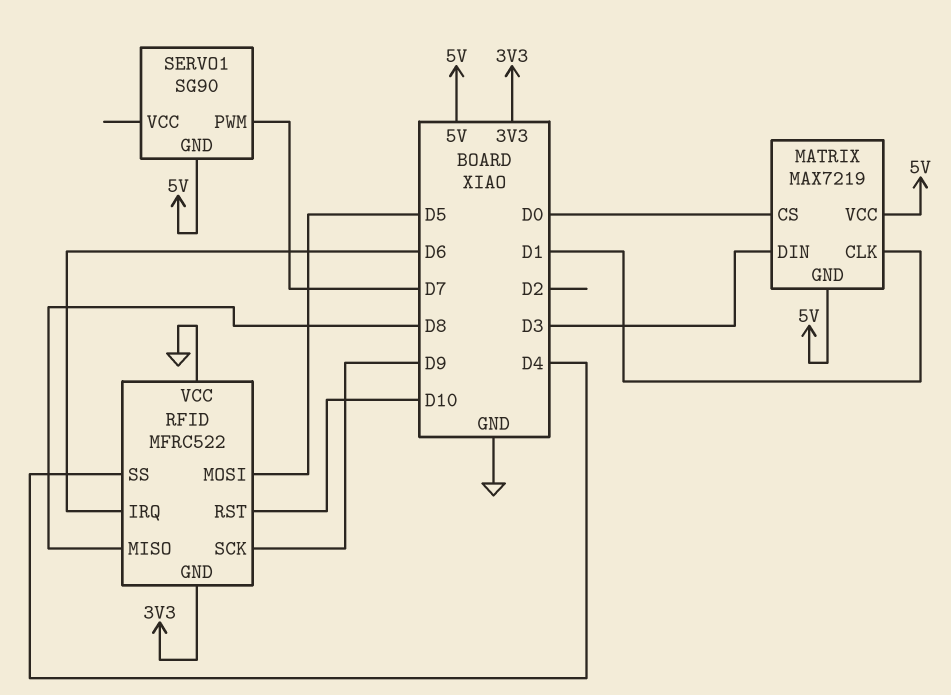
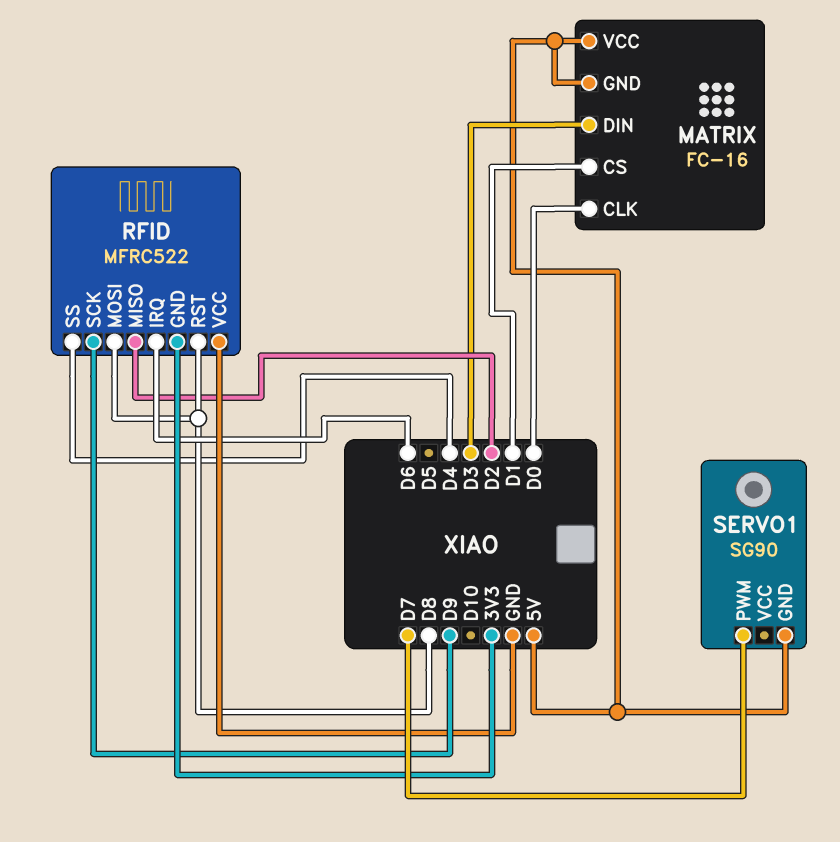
MATRIX: MAX7219 -> FC-16
MATRIX pin CLK: D1 -> D0
MATRIX pin CS: D0 -> D1
RFID pin MISO: D8 -> D2
RFID pin MOSI: D5 -> D8
RFID pin RST: D10 -> D8

